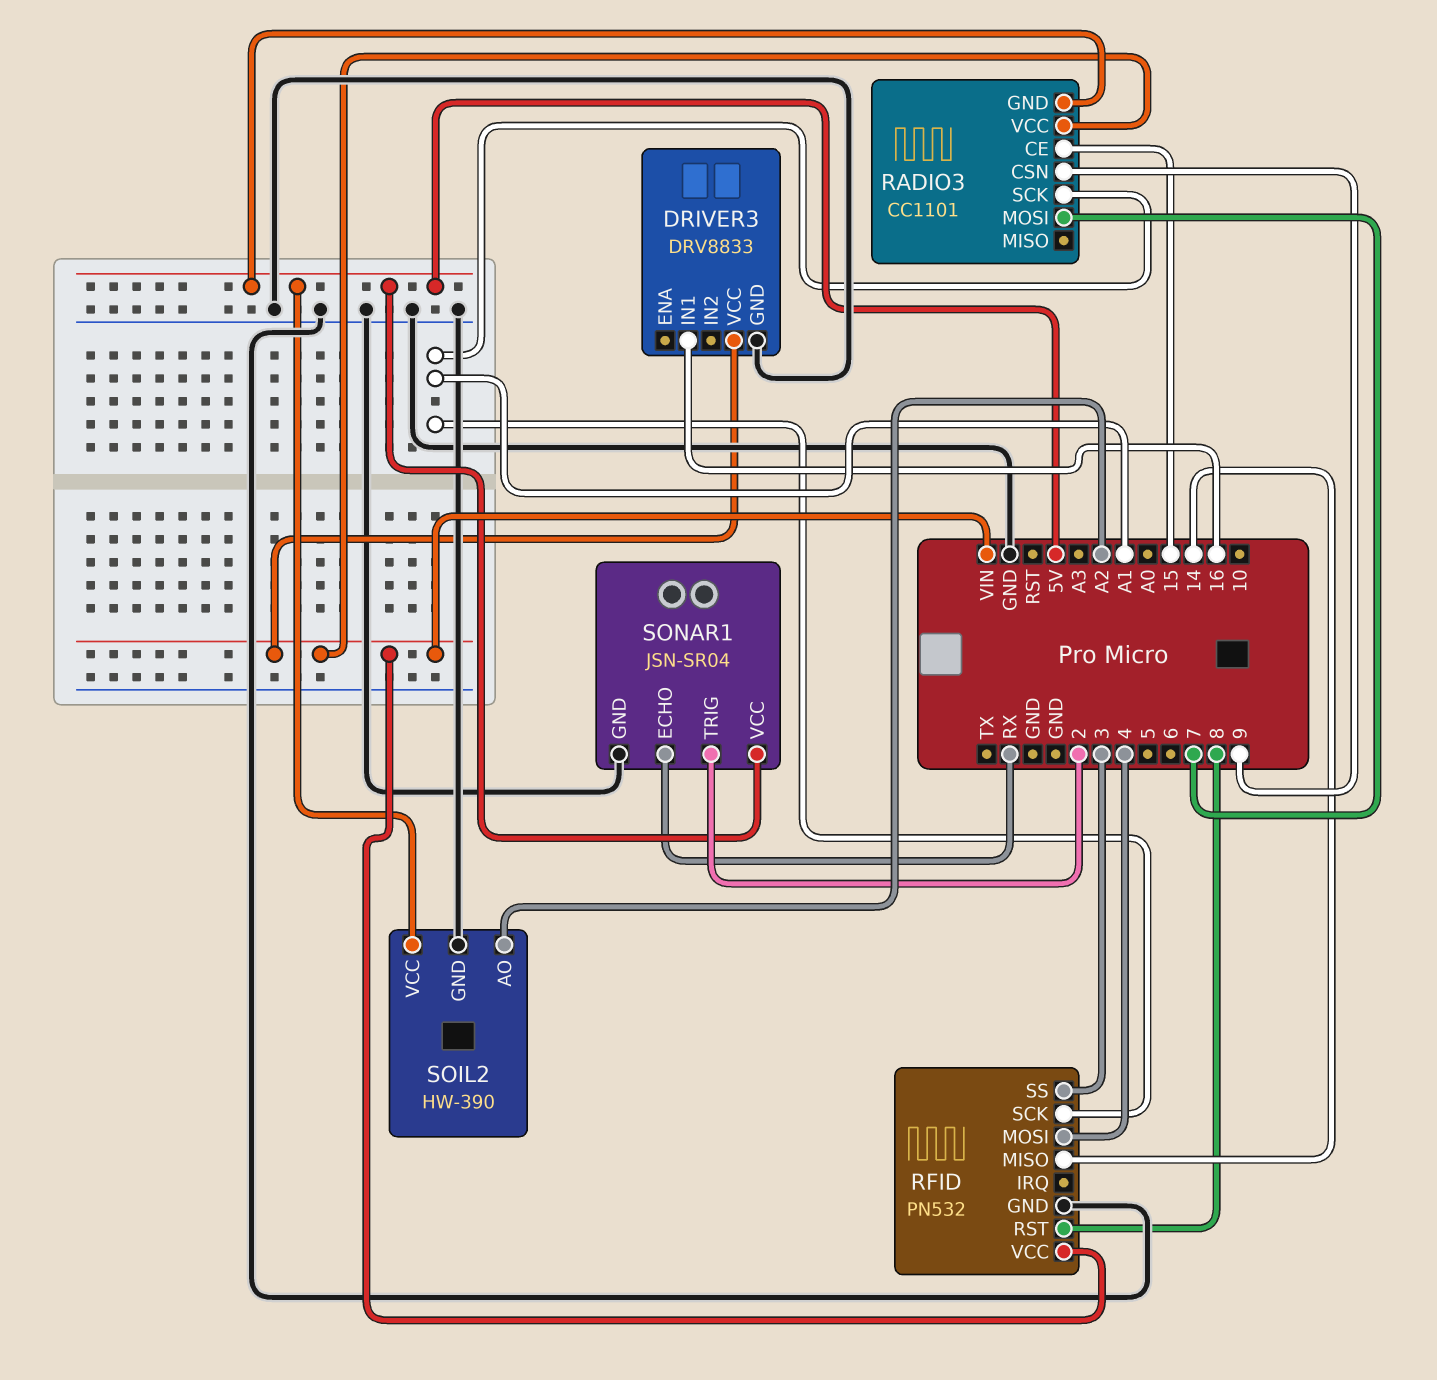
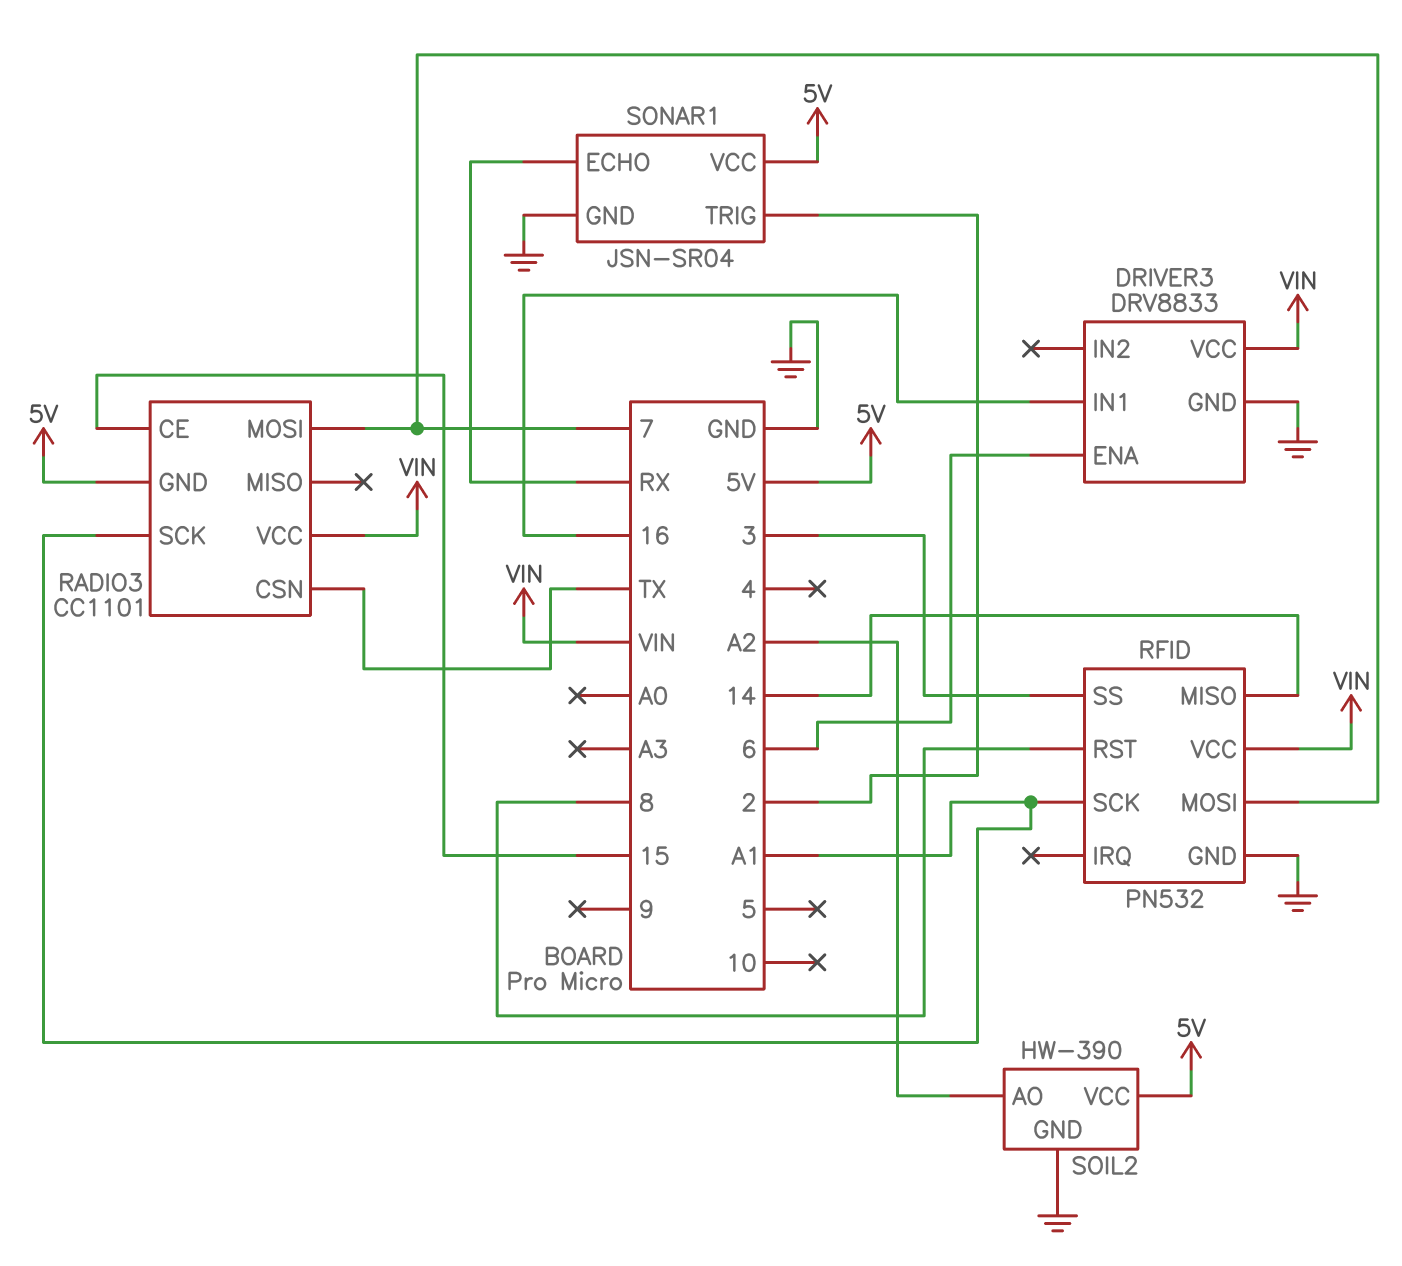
DRIVER3 pin ENA: none -> 6
RADIO3 pin CSN: 9 -> TX
RFID pin MOSI: 4 -> 7

